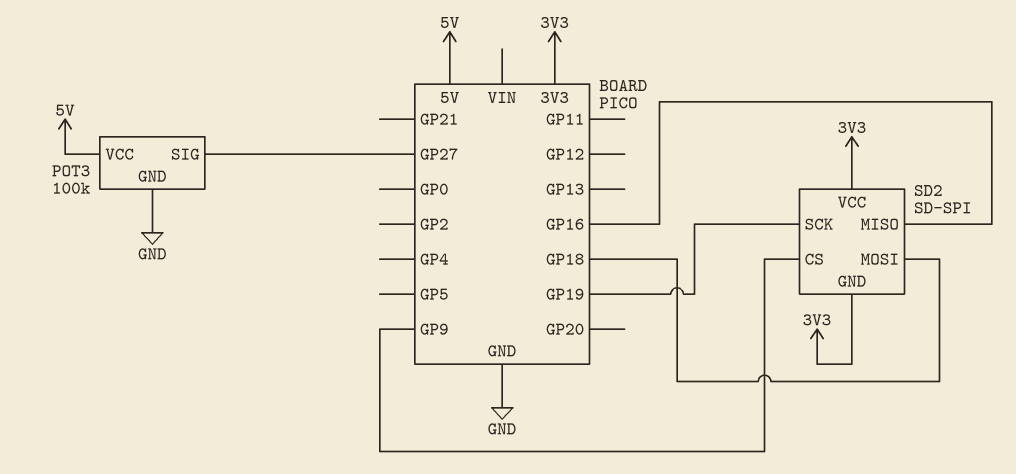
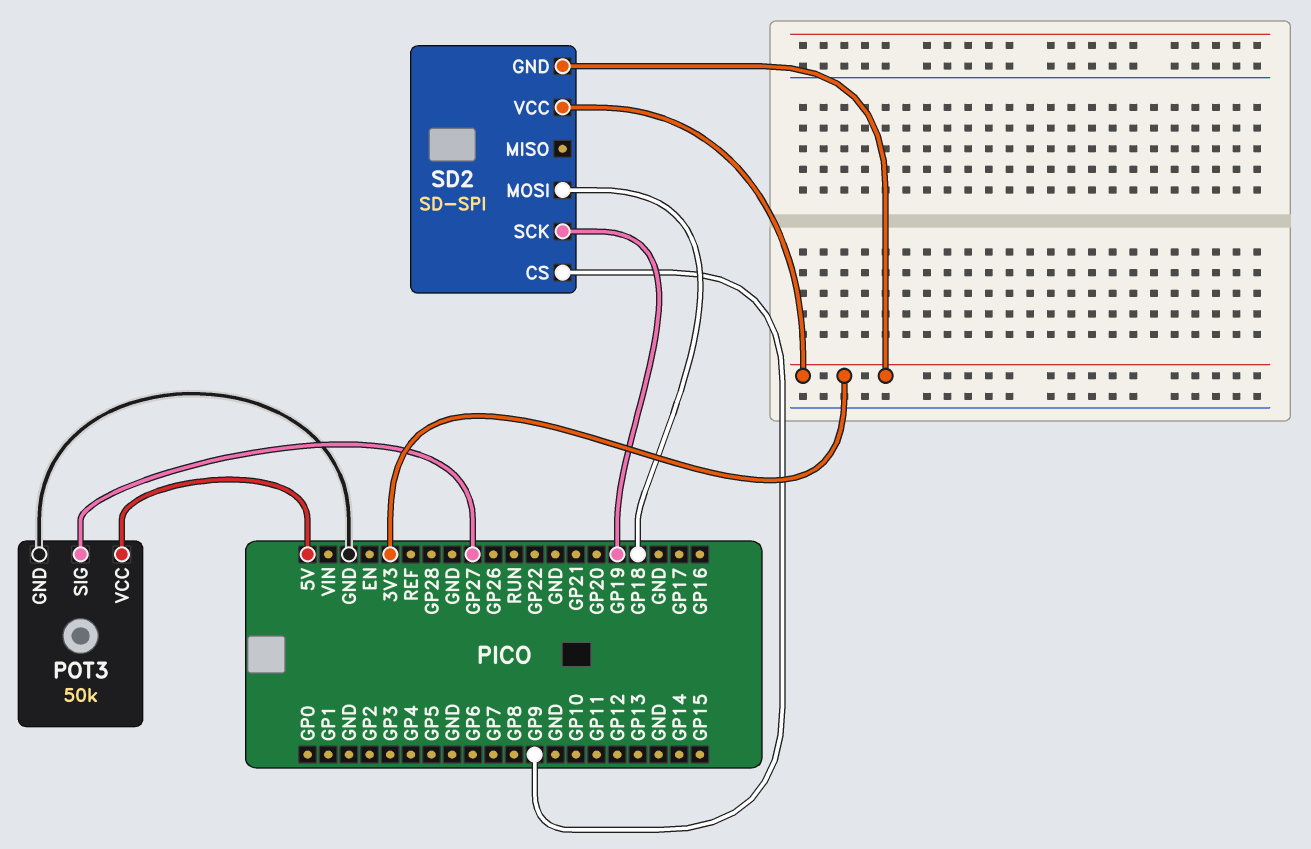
POT3: 100k -> 50k
SD2 pin MISO: GP16 -> none

